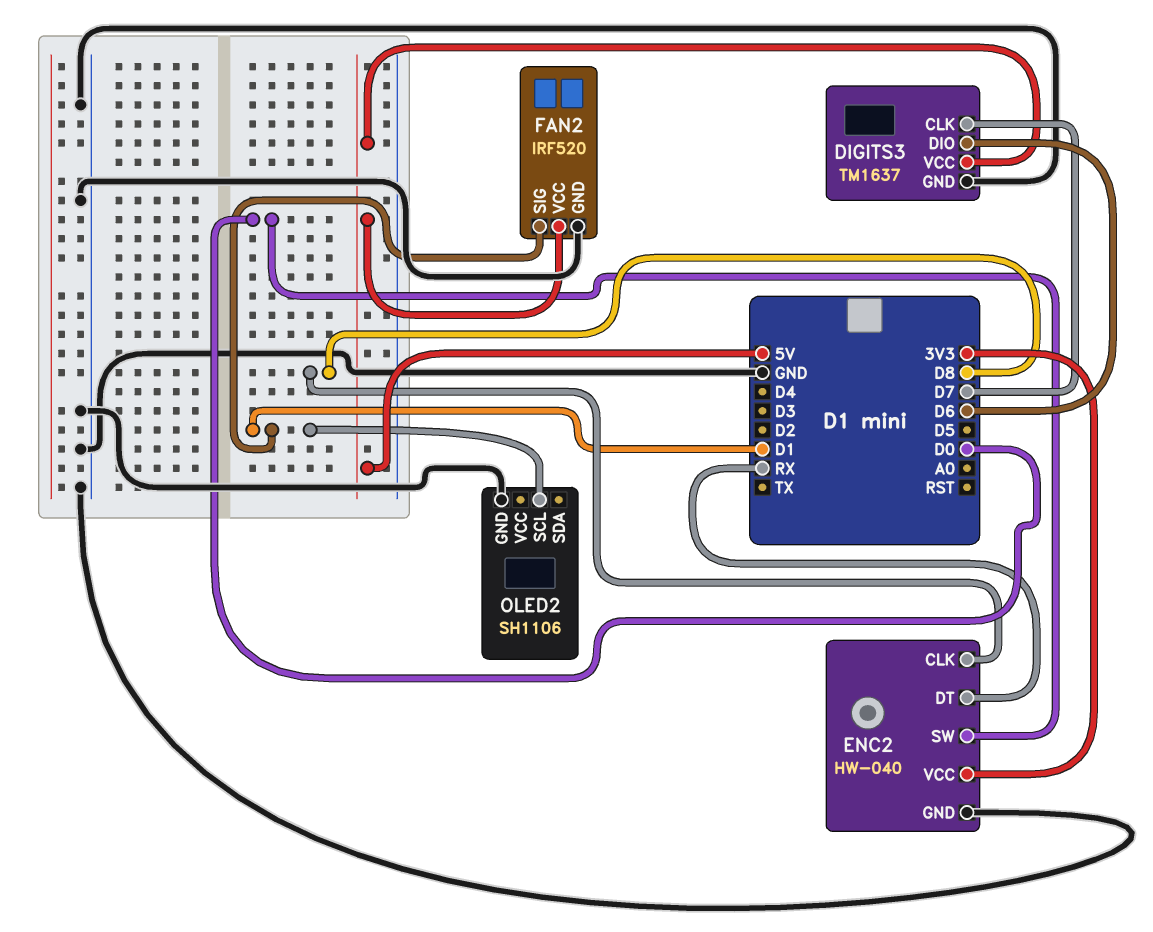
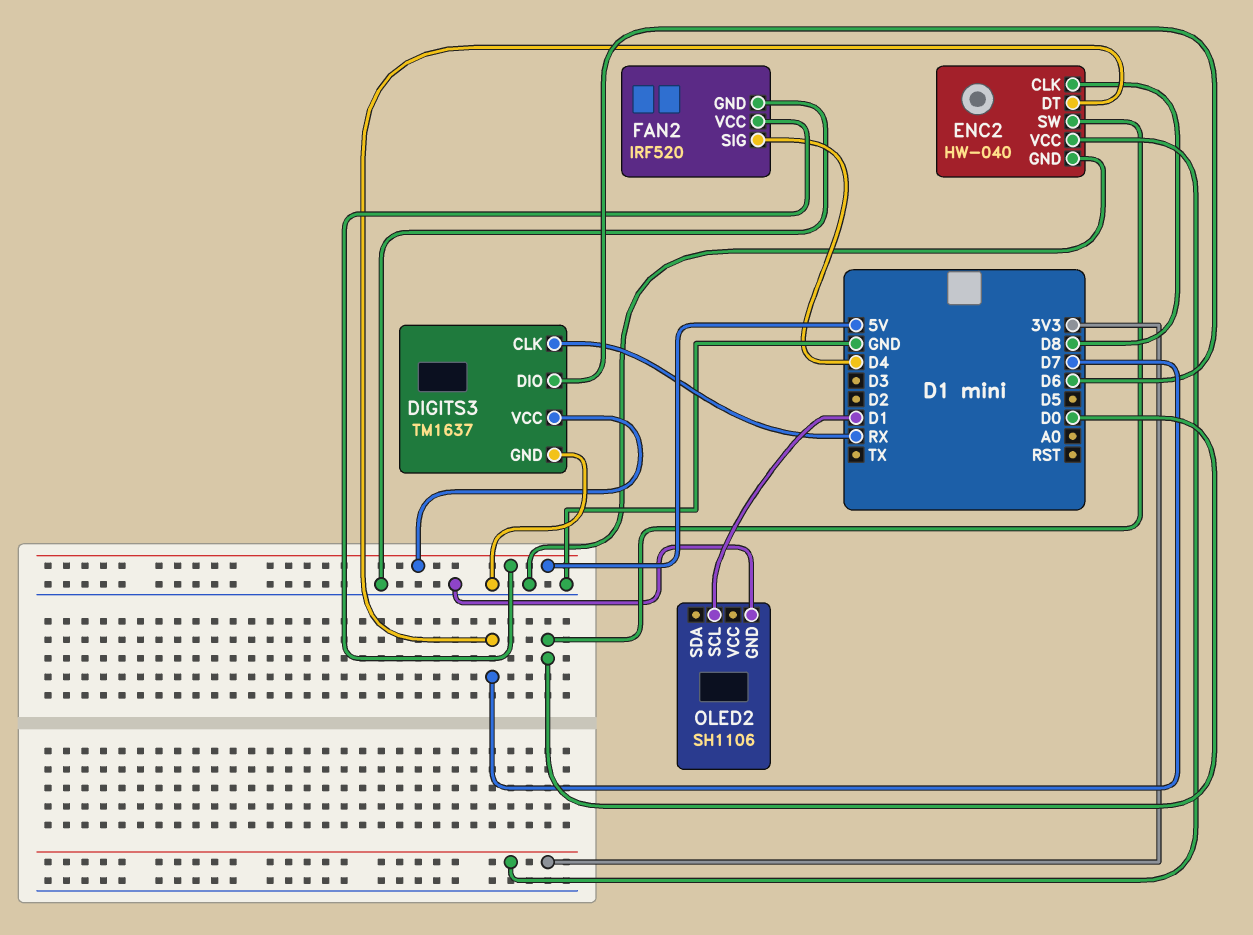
DIGITS3 pin CLK: D7 -> RX
ENC2 pin DT: RX -> D7
FAN2 pin SIG: D1 -> D4

